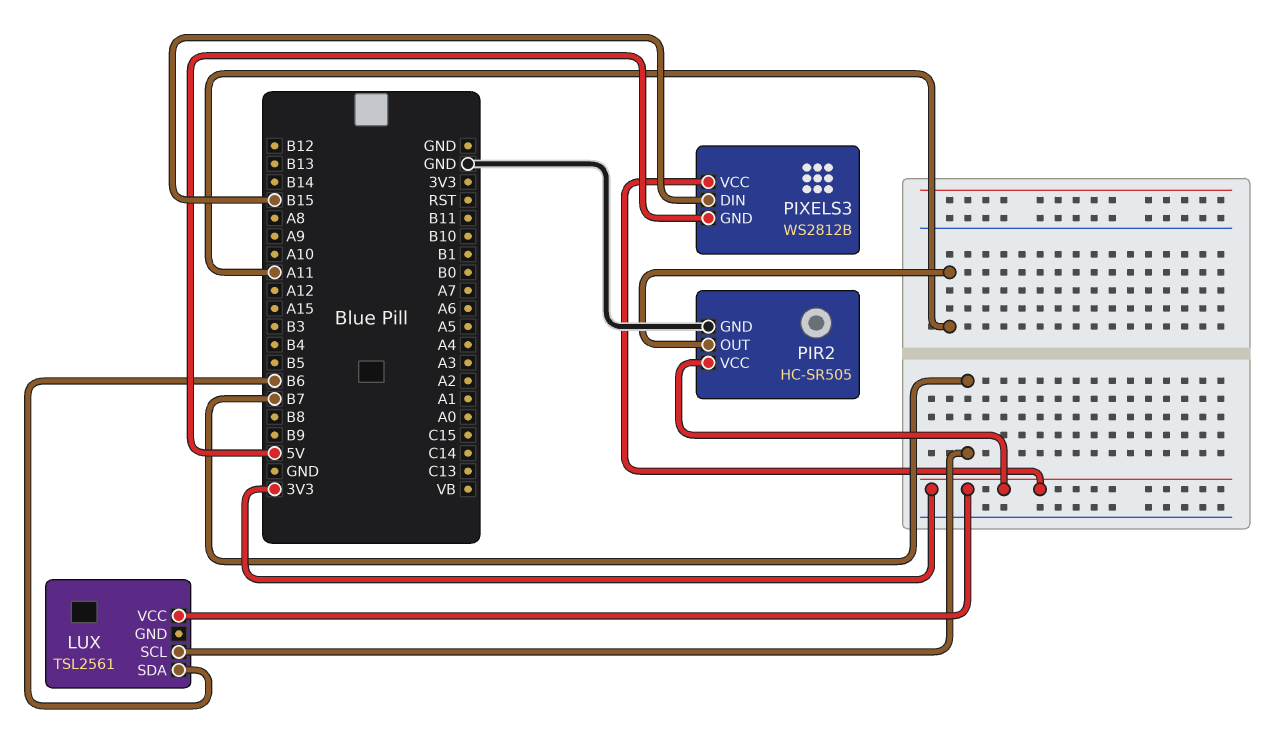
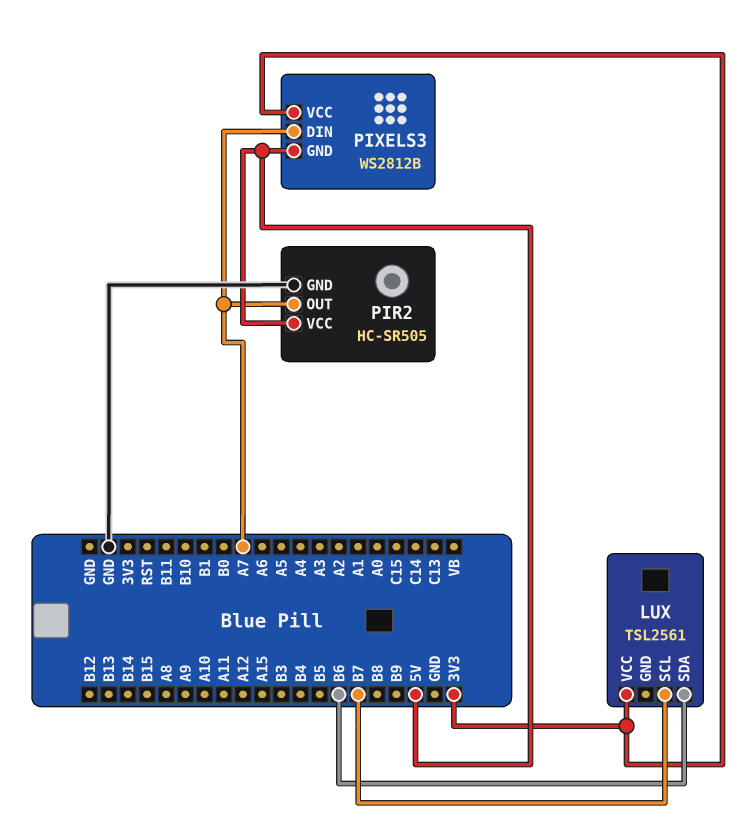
PIR2 pin OUT: A11 -> A7
PIR2 pin VCC: 3V3 -> 5V
PIXELS3 pin DIN: B15 -> A7

